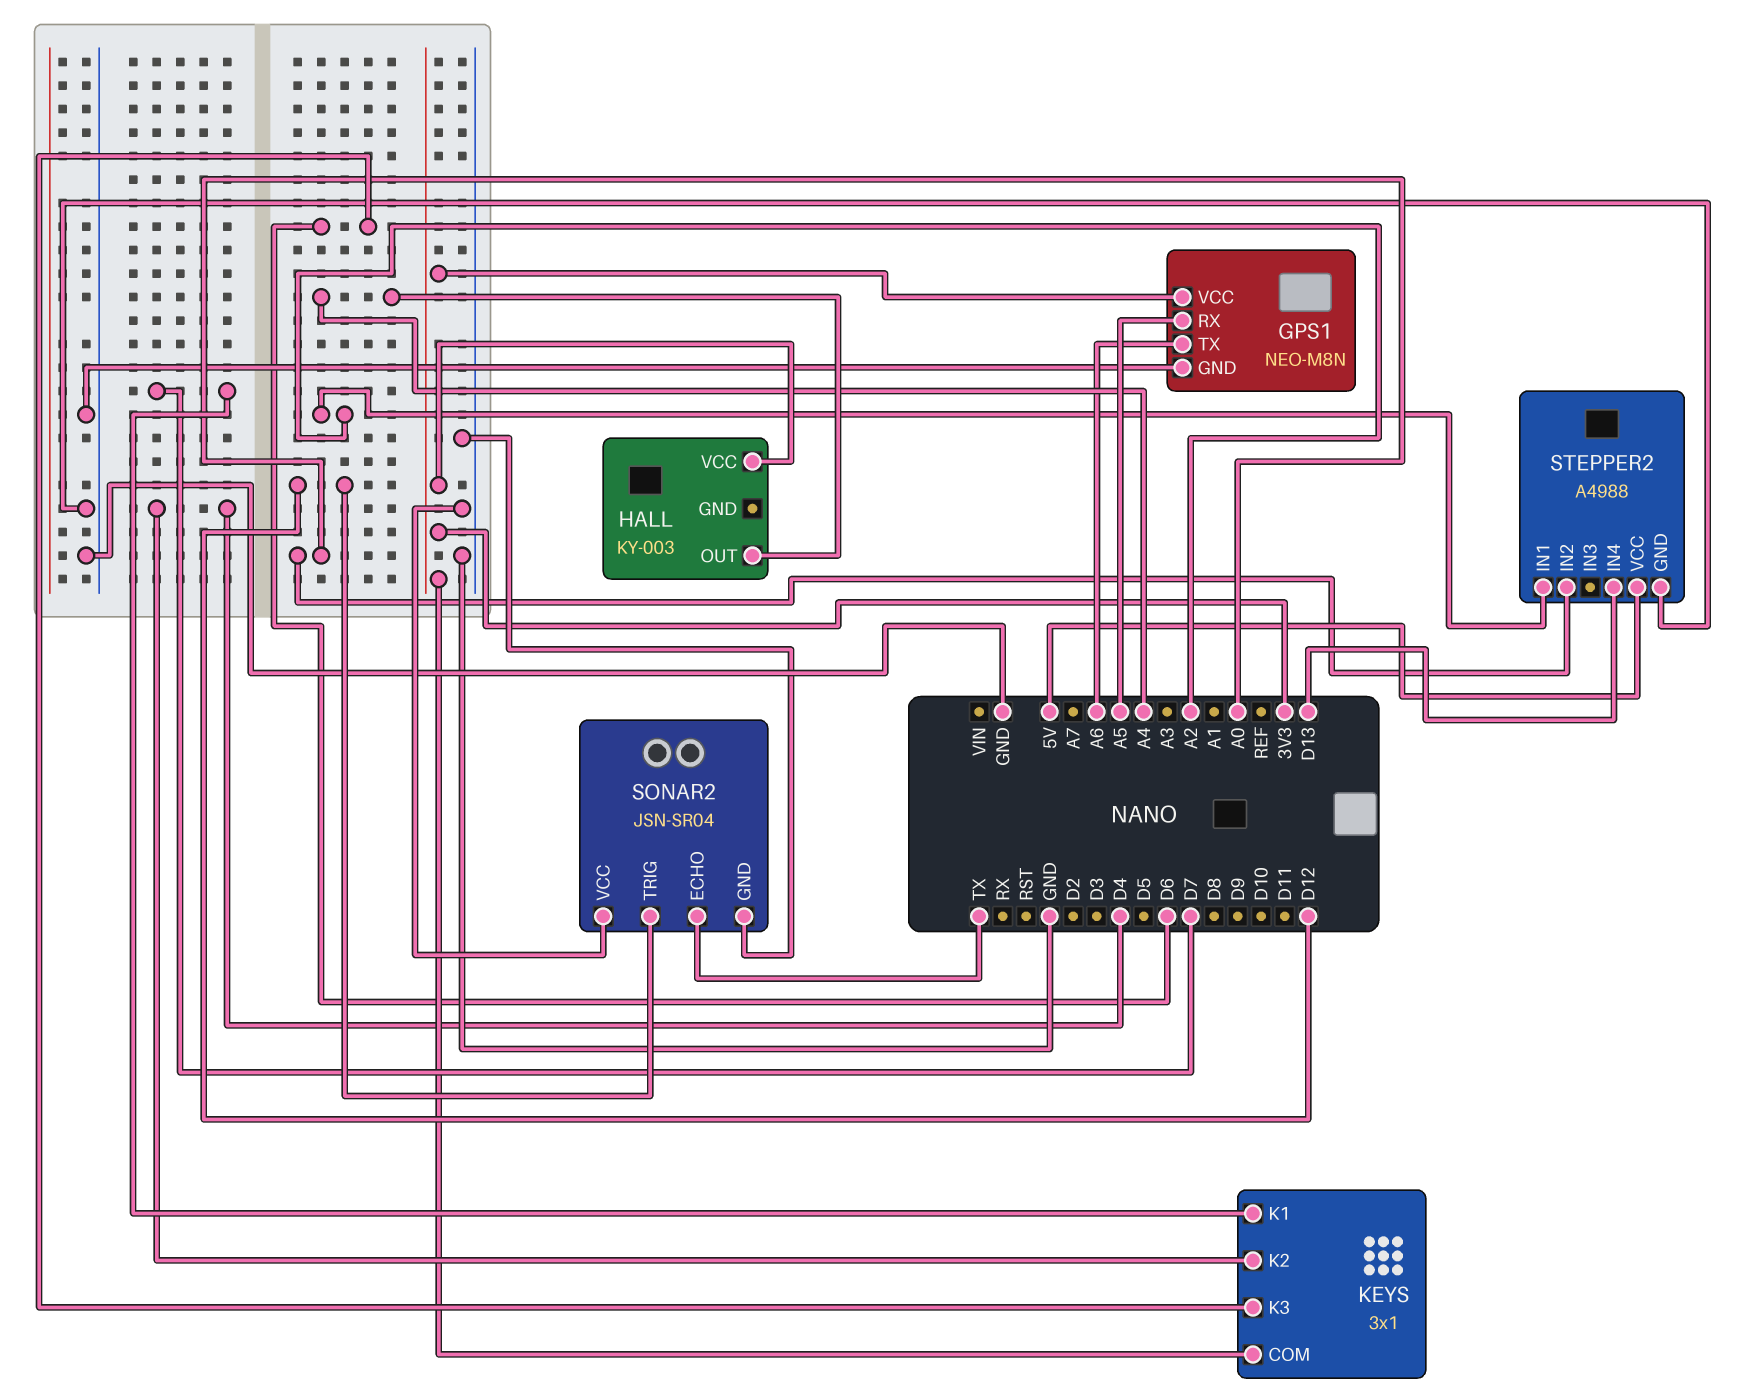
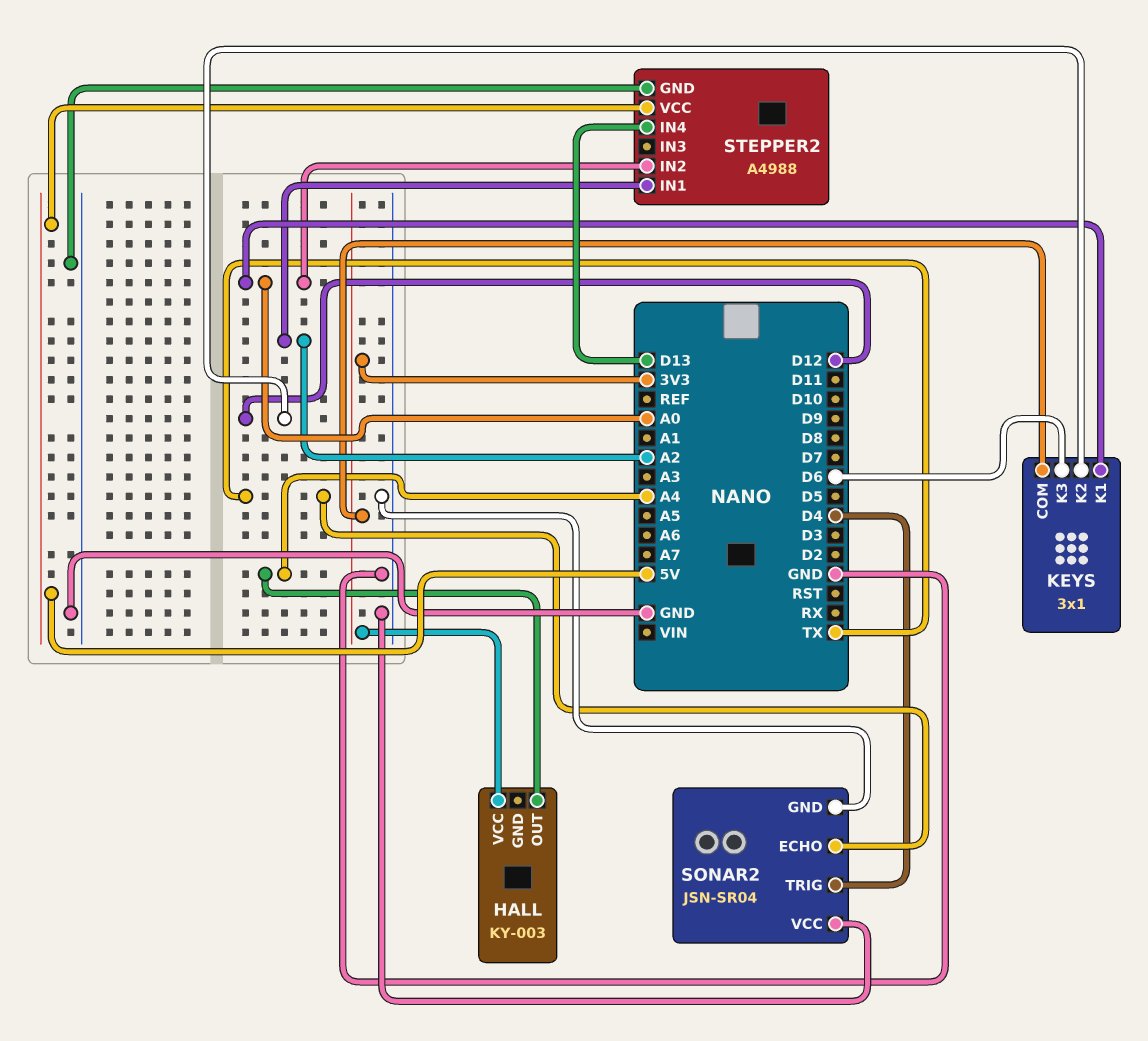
GPS1: NEO-M8N -> none
GPS1 pin GND: GND -> none
GPS1 pin RX: A5 -> none
GPS1 pin TX: A6 -> none
GPS1 pin VCC: 3V3 -> none
KEYS pin K1: D7 -> A0
KEYS pin K2: D4 -> D12
SONAR2 pin TRIG: D12 -> D4

